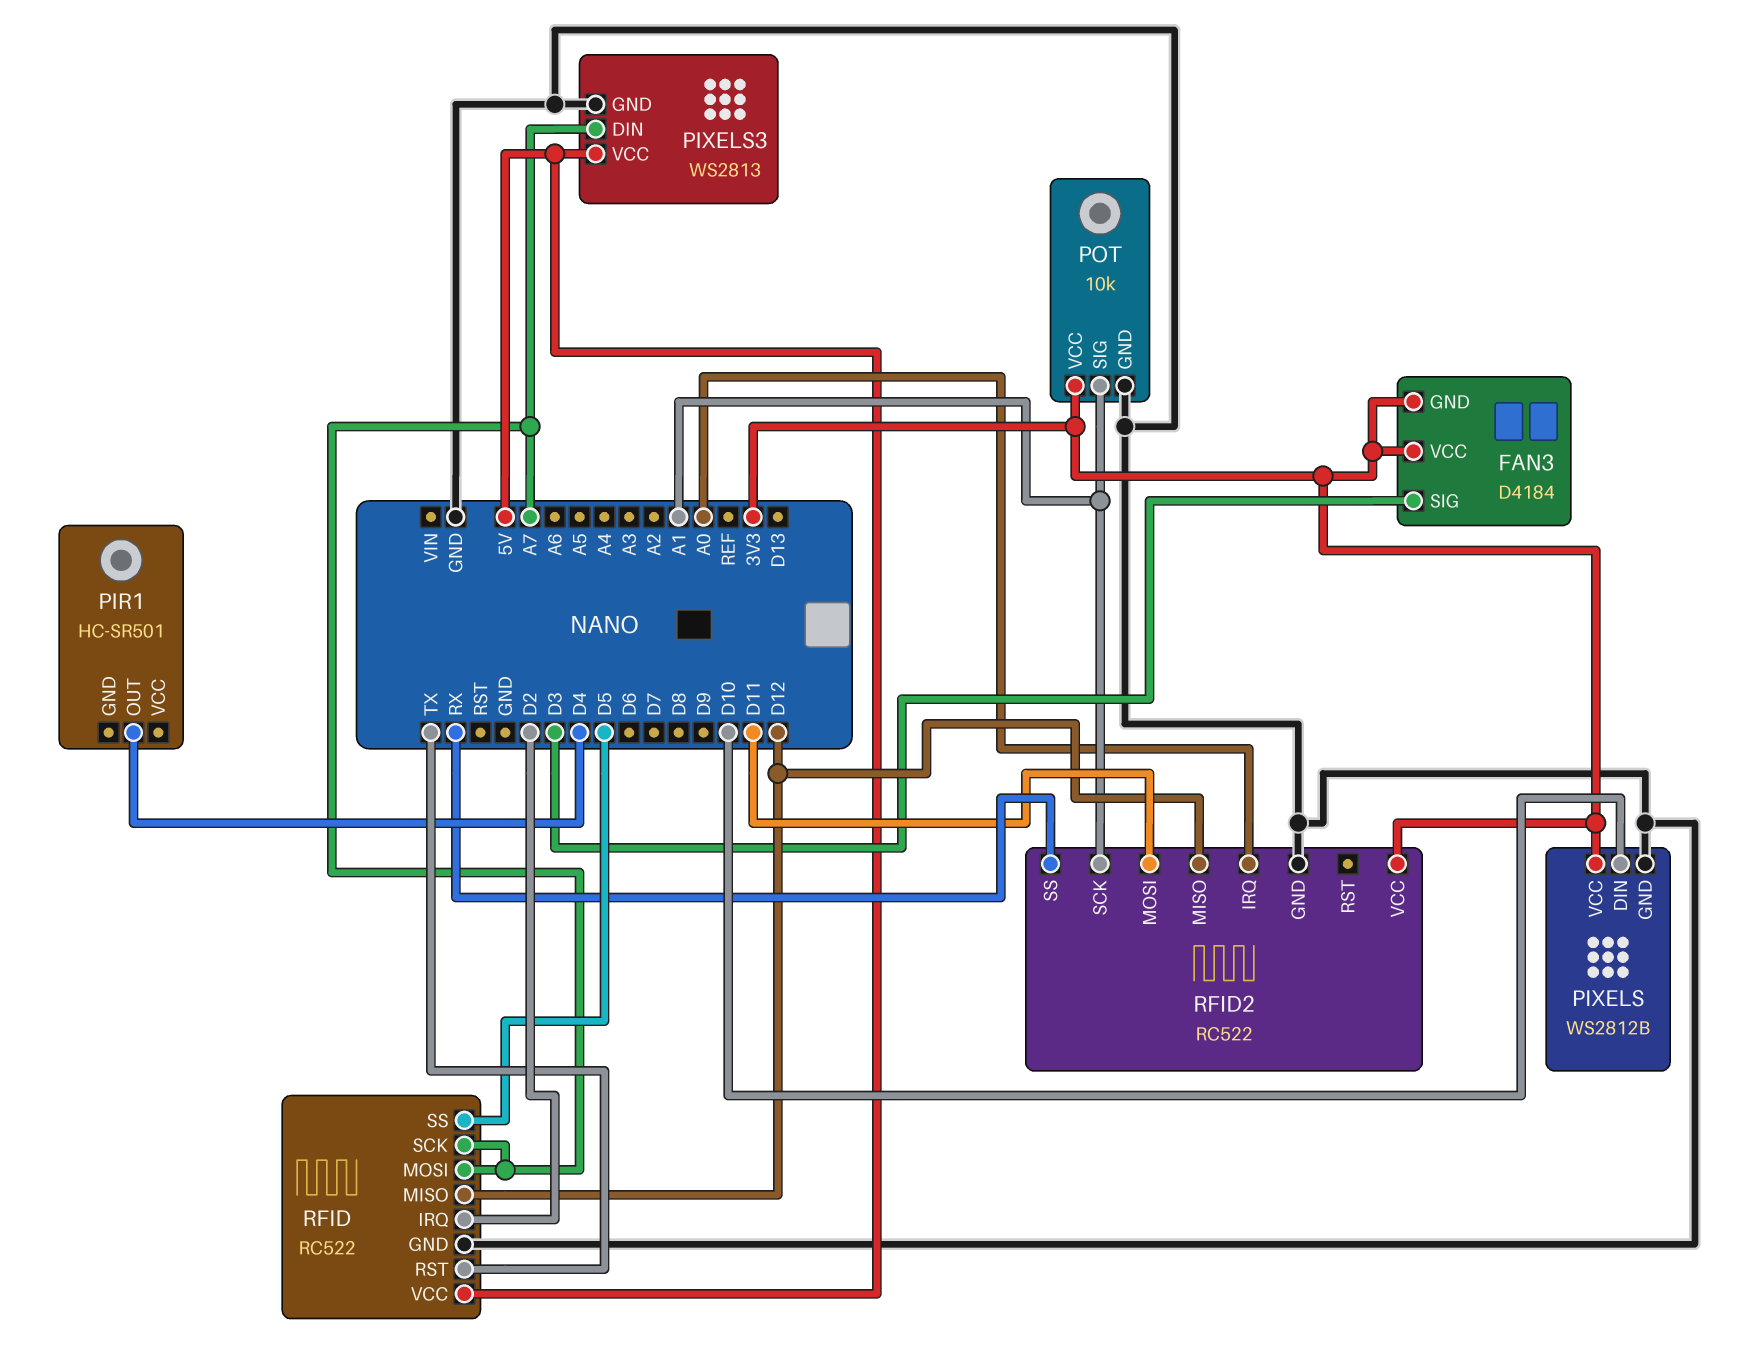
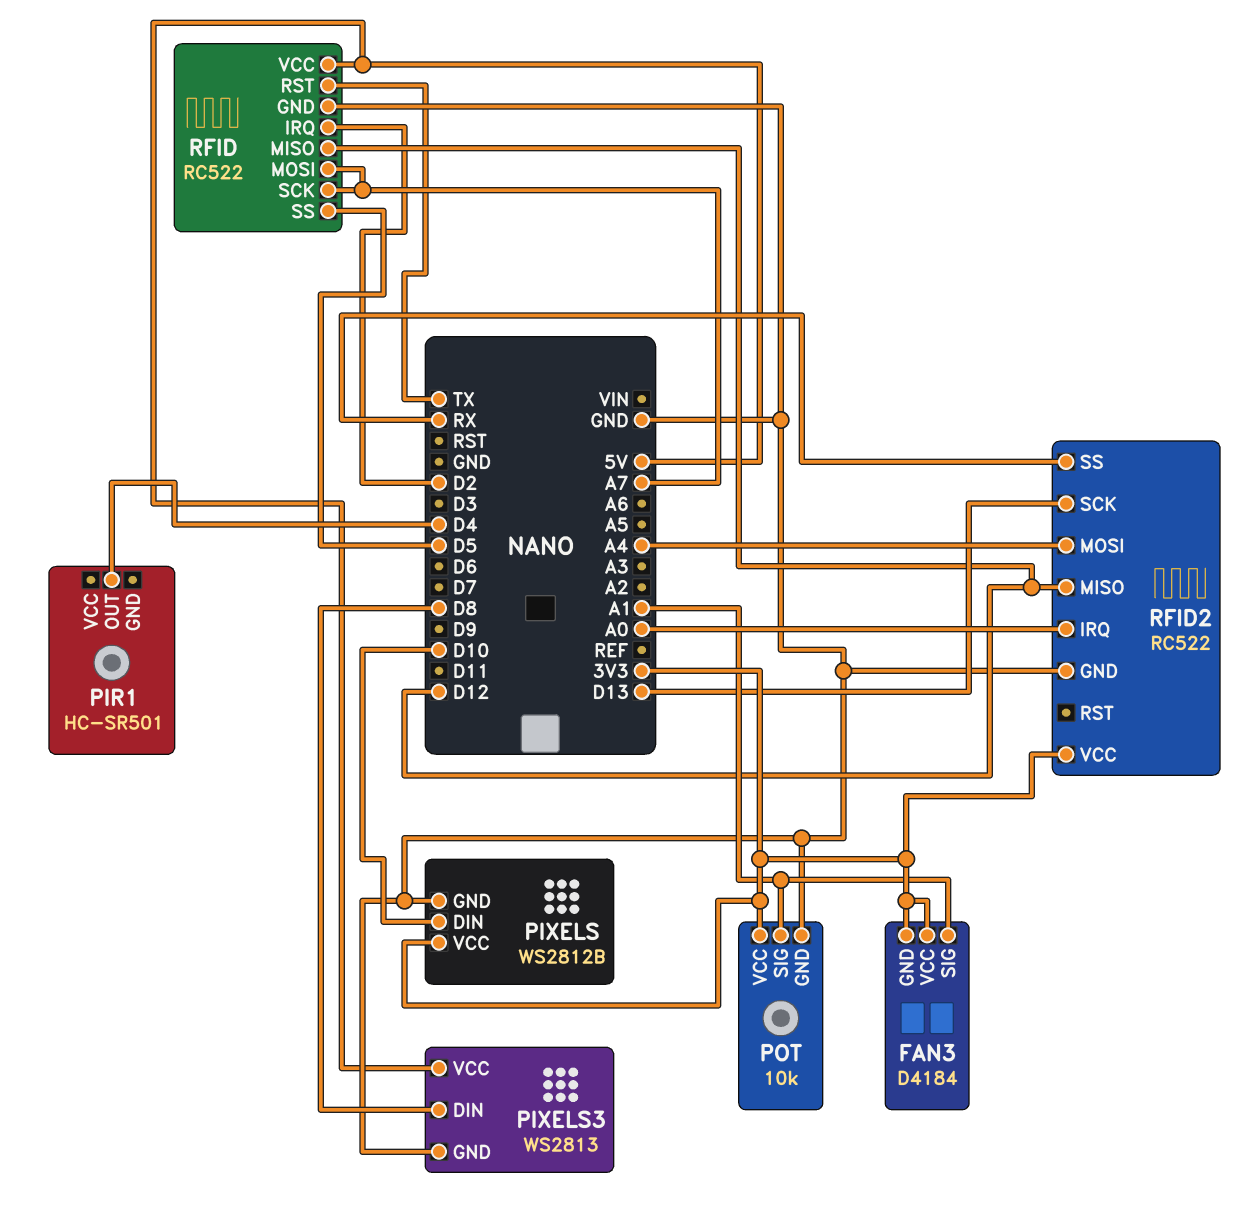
FAN3 pin SIG: D3 -> A1
PIXELS3 pin DIN: A7 -> D8
RFID2 pin MOSI: D11 -> A4
RFID2 pin SCK: A1 -> D13

